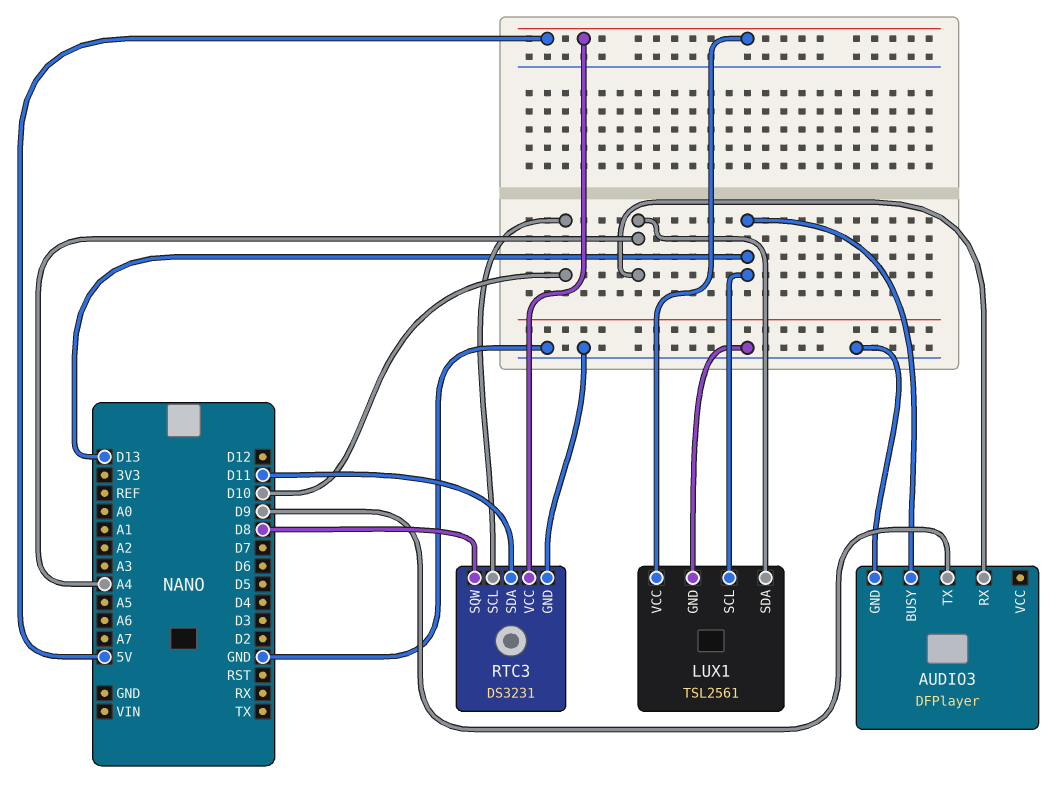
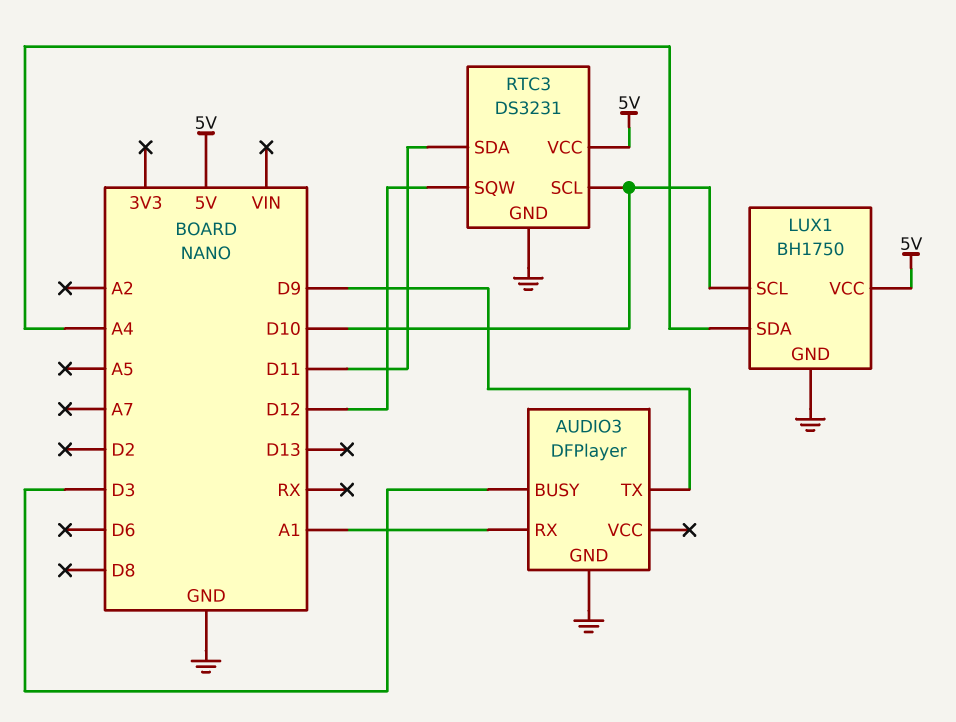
AUDIO3 pin BUSY: D13 -> D3
AUDIO3 pin RX: A4 -> A1
LUX1: TSL2561 -> BH1750
LUX1 pin SCL: D13 -> D10
RTC3 pin SQW: D8 -> D12

